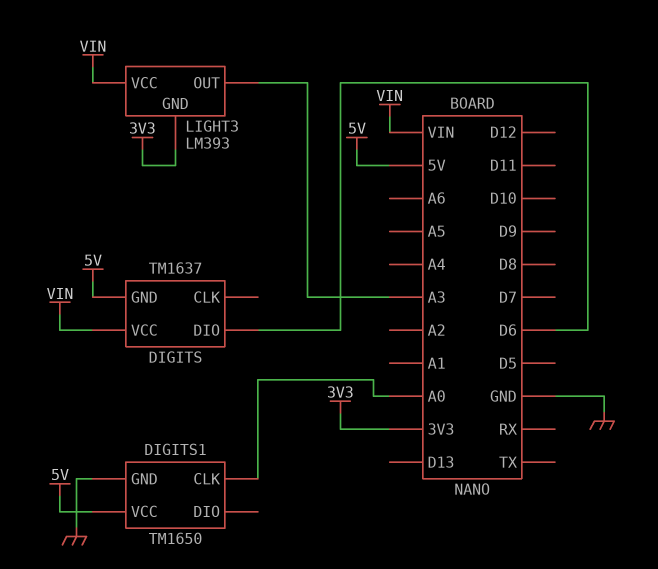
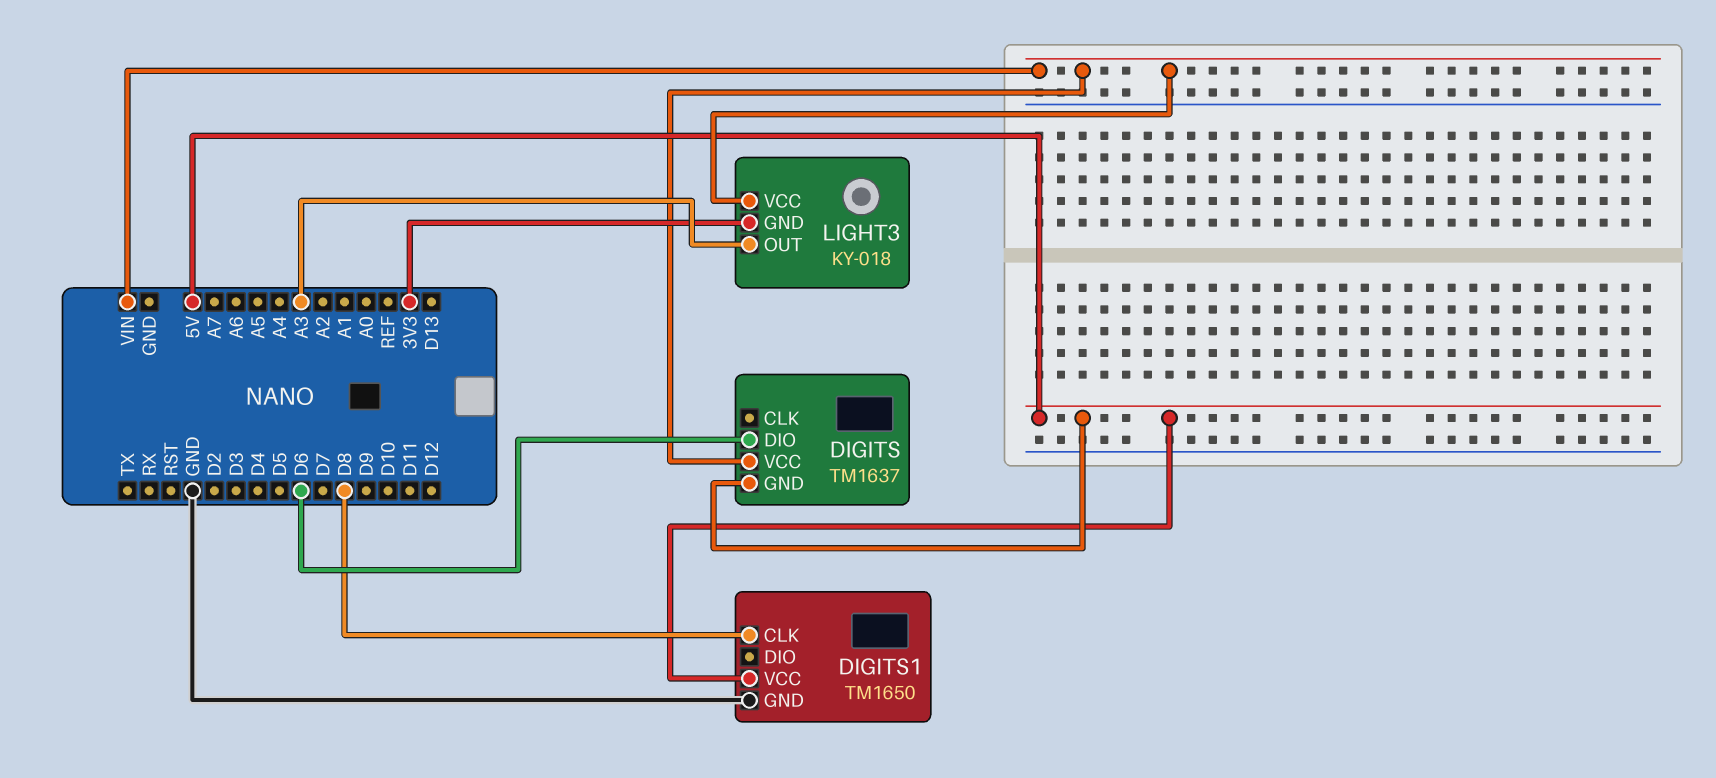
DIGITS1 pin CLK: A0 -> D8
LIGHT3: LM393 -> KY-018

